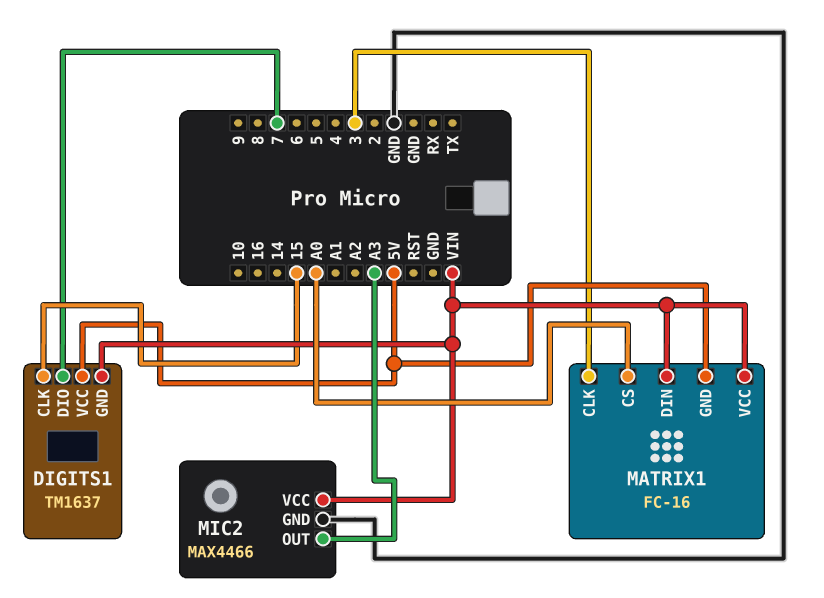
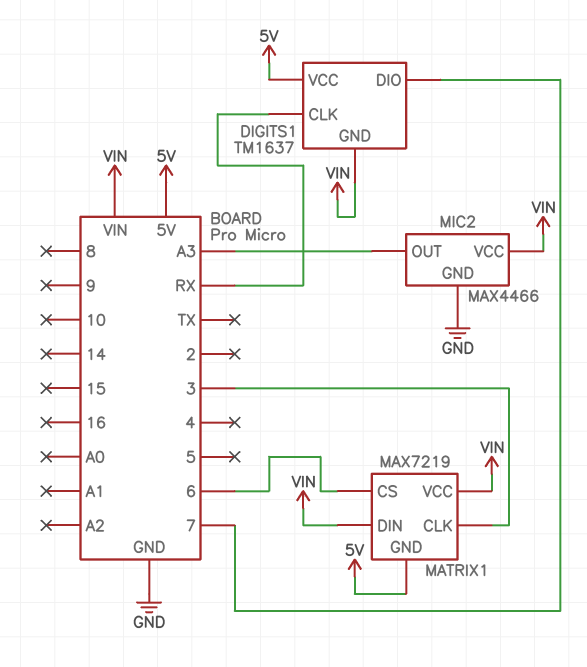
DIGITS1 pin CLK: 15 -> RX
MATRIX1: FC-16 -> MAX7219
MATRIX1 pin CS: A0 -> 6

